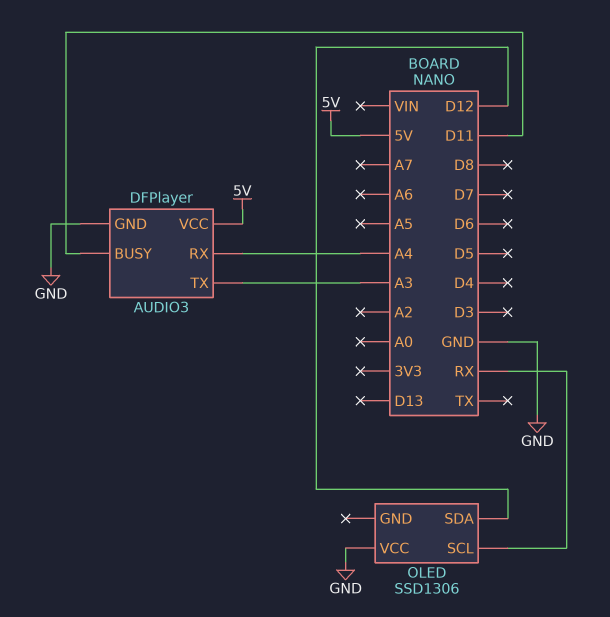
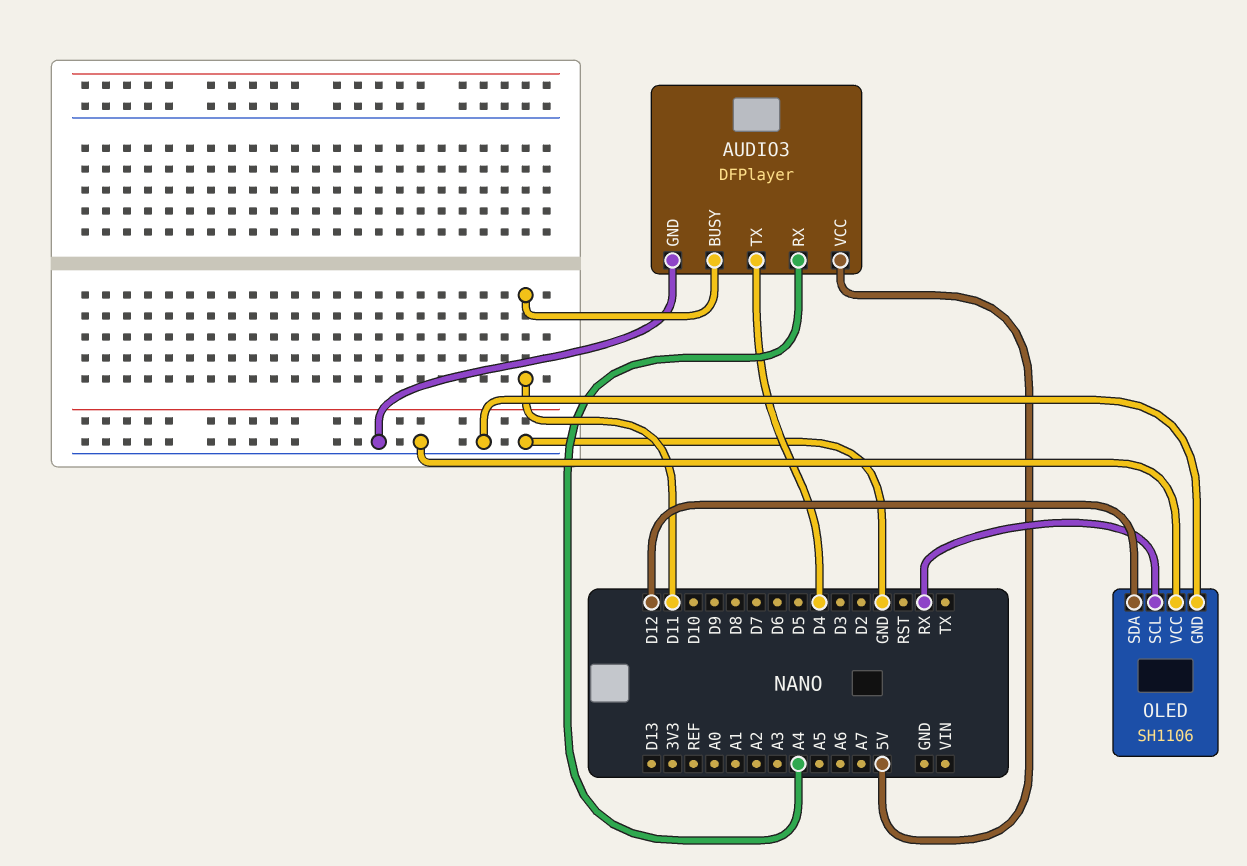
AUDIO3 pin TX: A3 -> D4
OLED: SSD1306 -> SH1106
OLED pin GND: none -> GND

